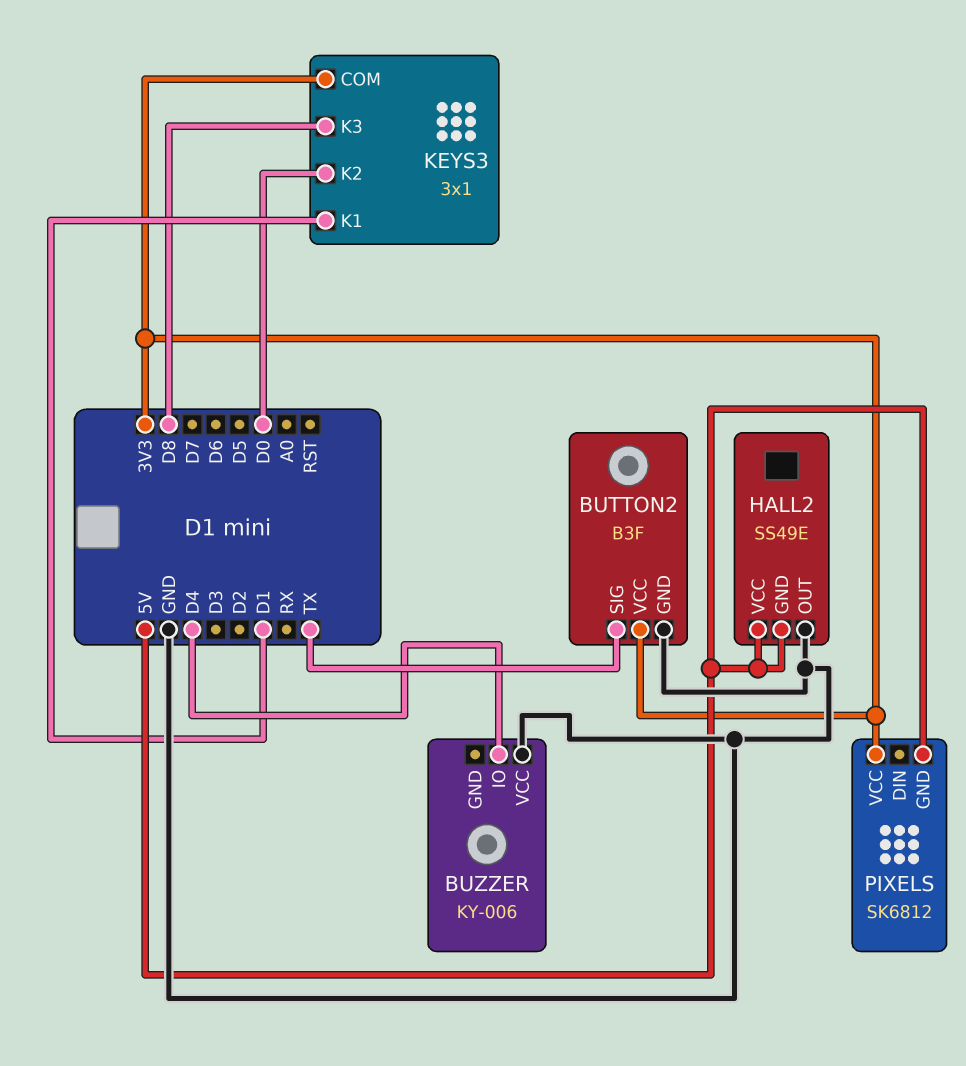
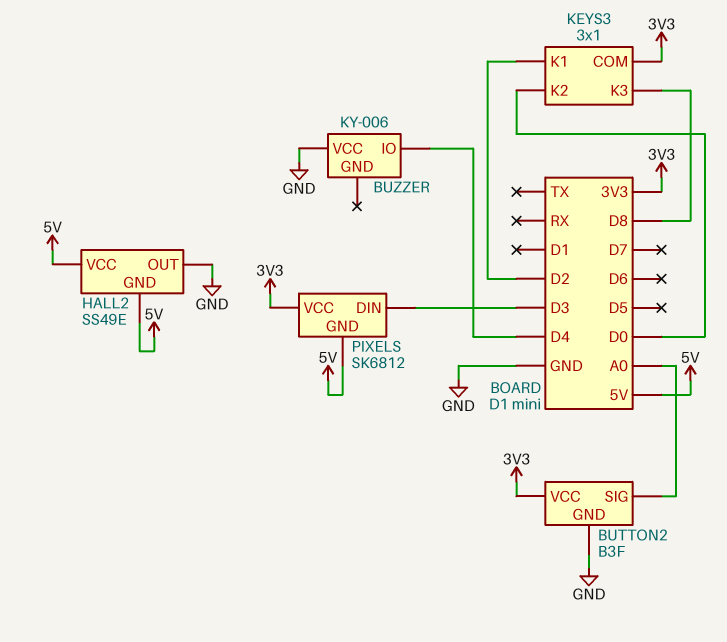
BUTTON2 pin SIG: TX -> A0
KEYS3 pin K1: D1 -> D2
PIXELS pin DIN: none -> D3

